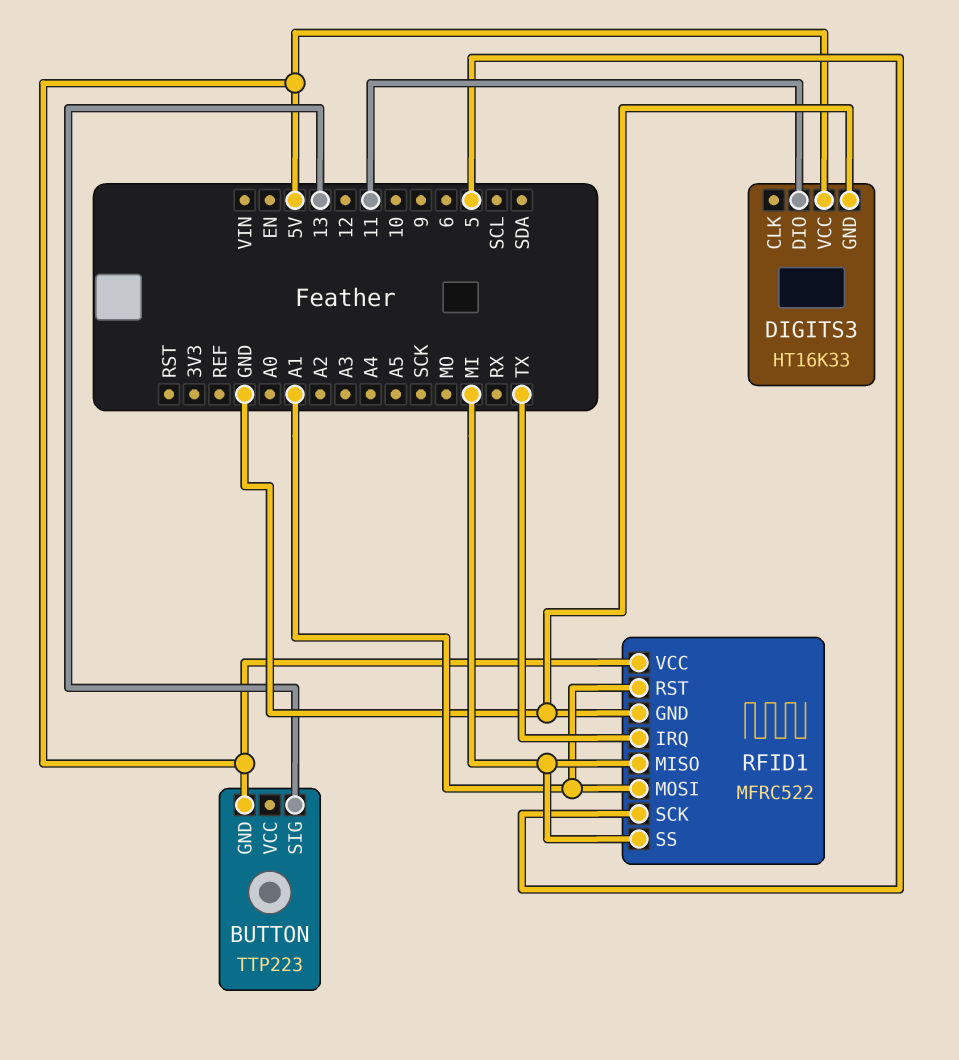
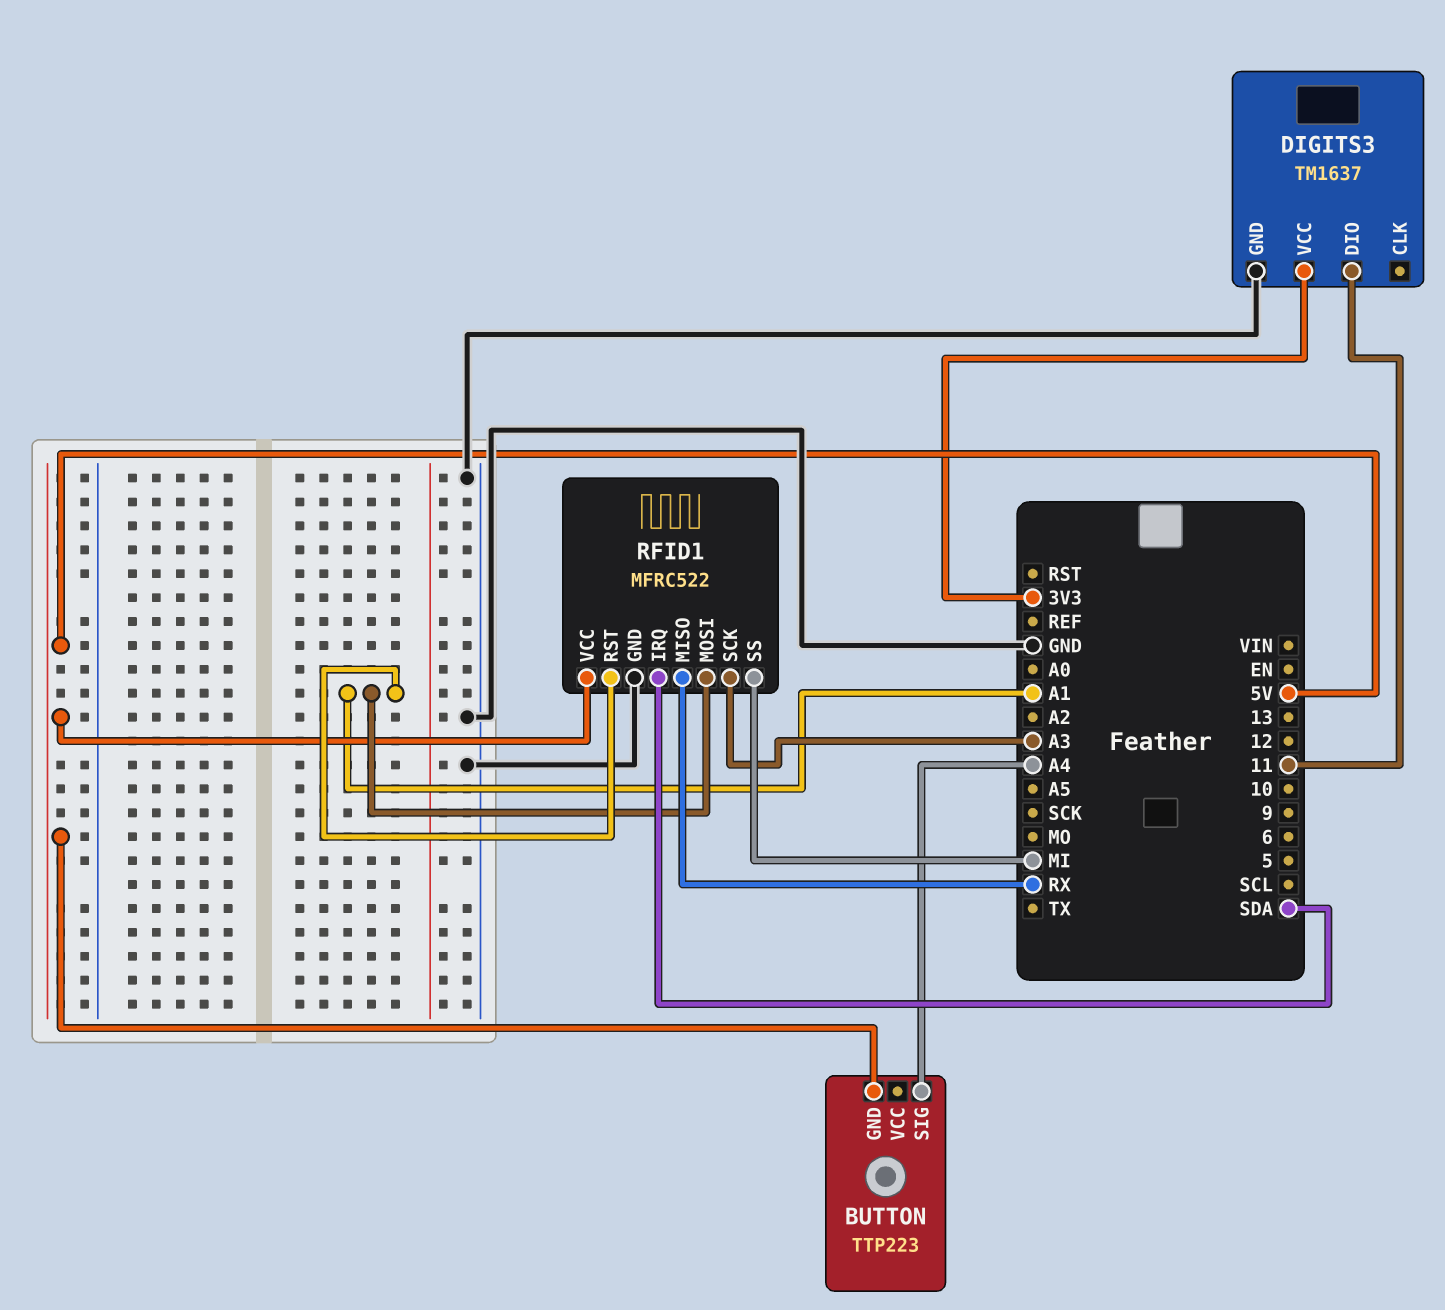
BUTTON pin SIG: 13 -> A4
DIGITS3: HT16K33 -> TM1637
DIGITS3 pin VCC: 5V -> 3V3
RFID1 pin IRQ: TX -> SDA
RFID1 pin MISO: MI -> RX
RFID1 pin SCK: 5 -> A3

